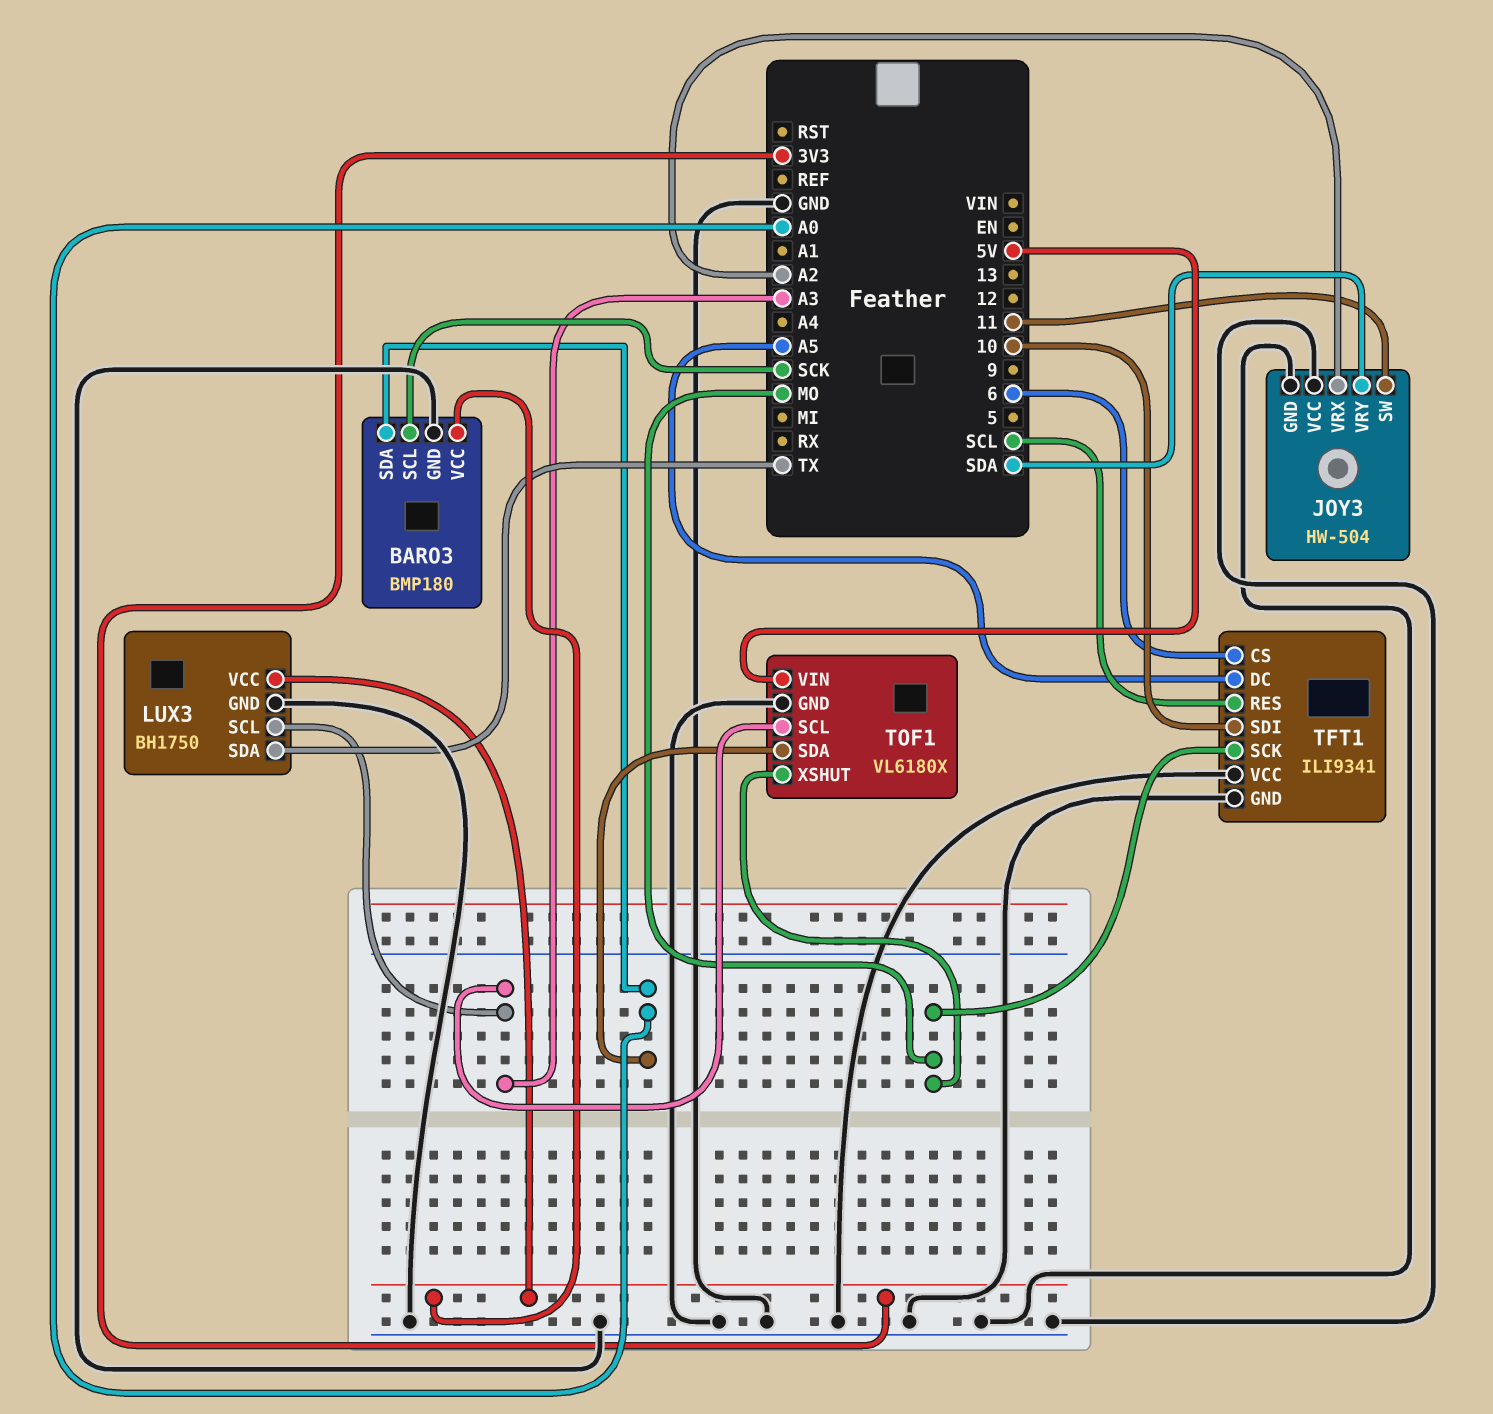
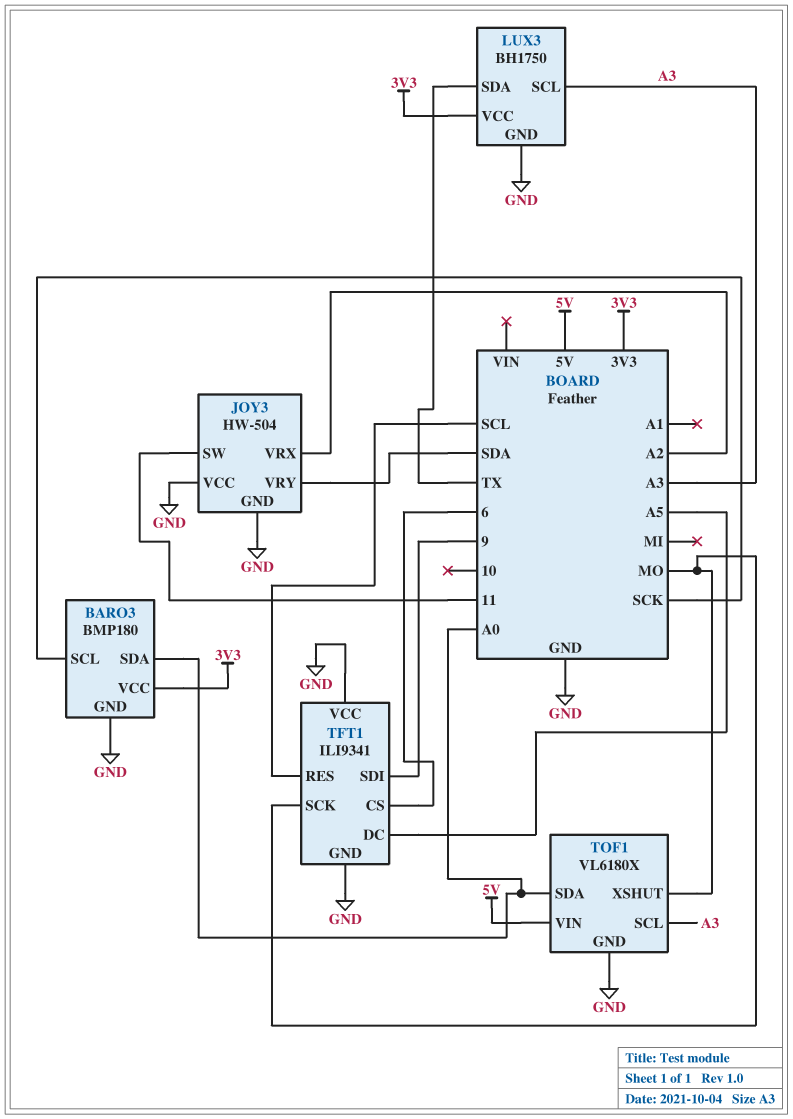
TFT1 pin SDI: 10 -> 9

